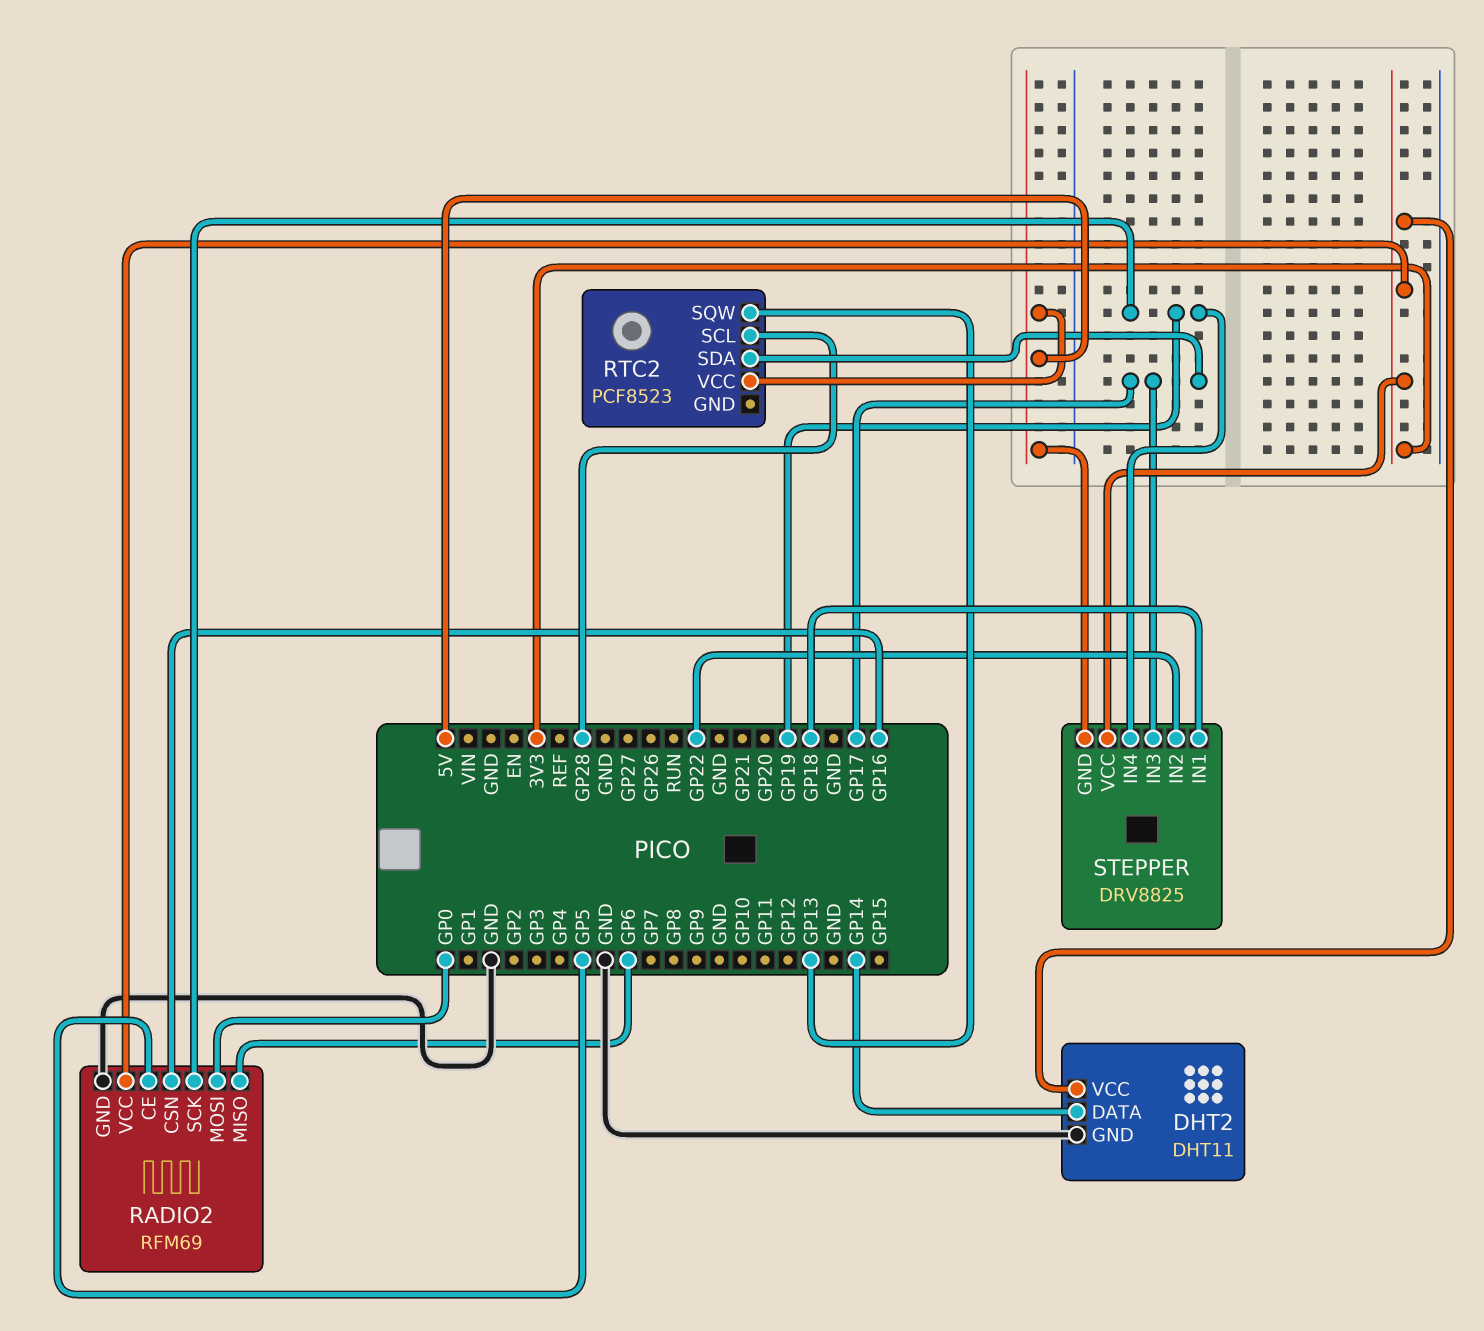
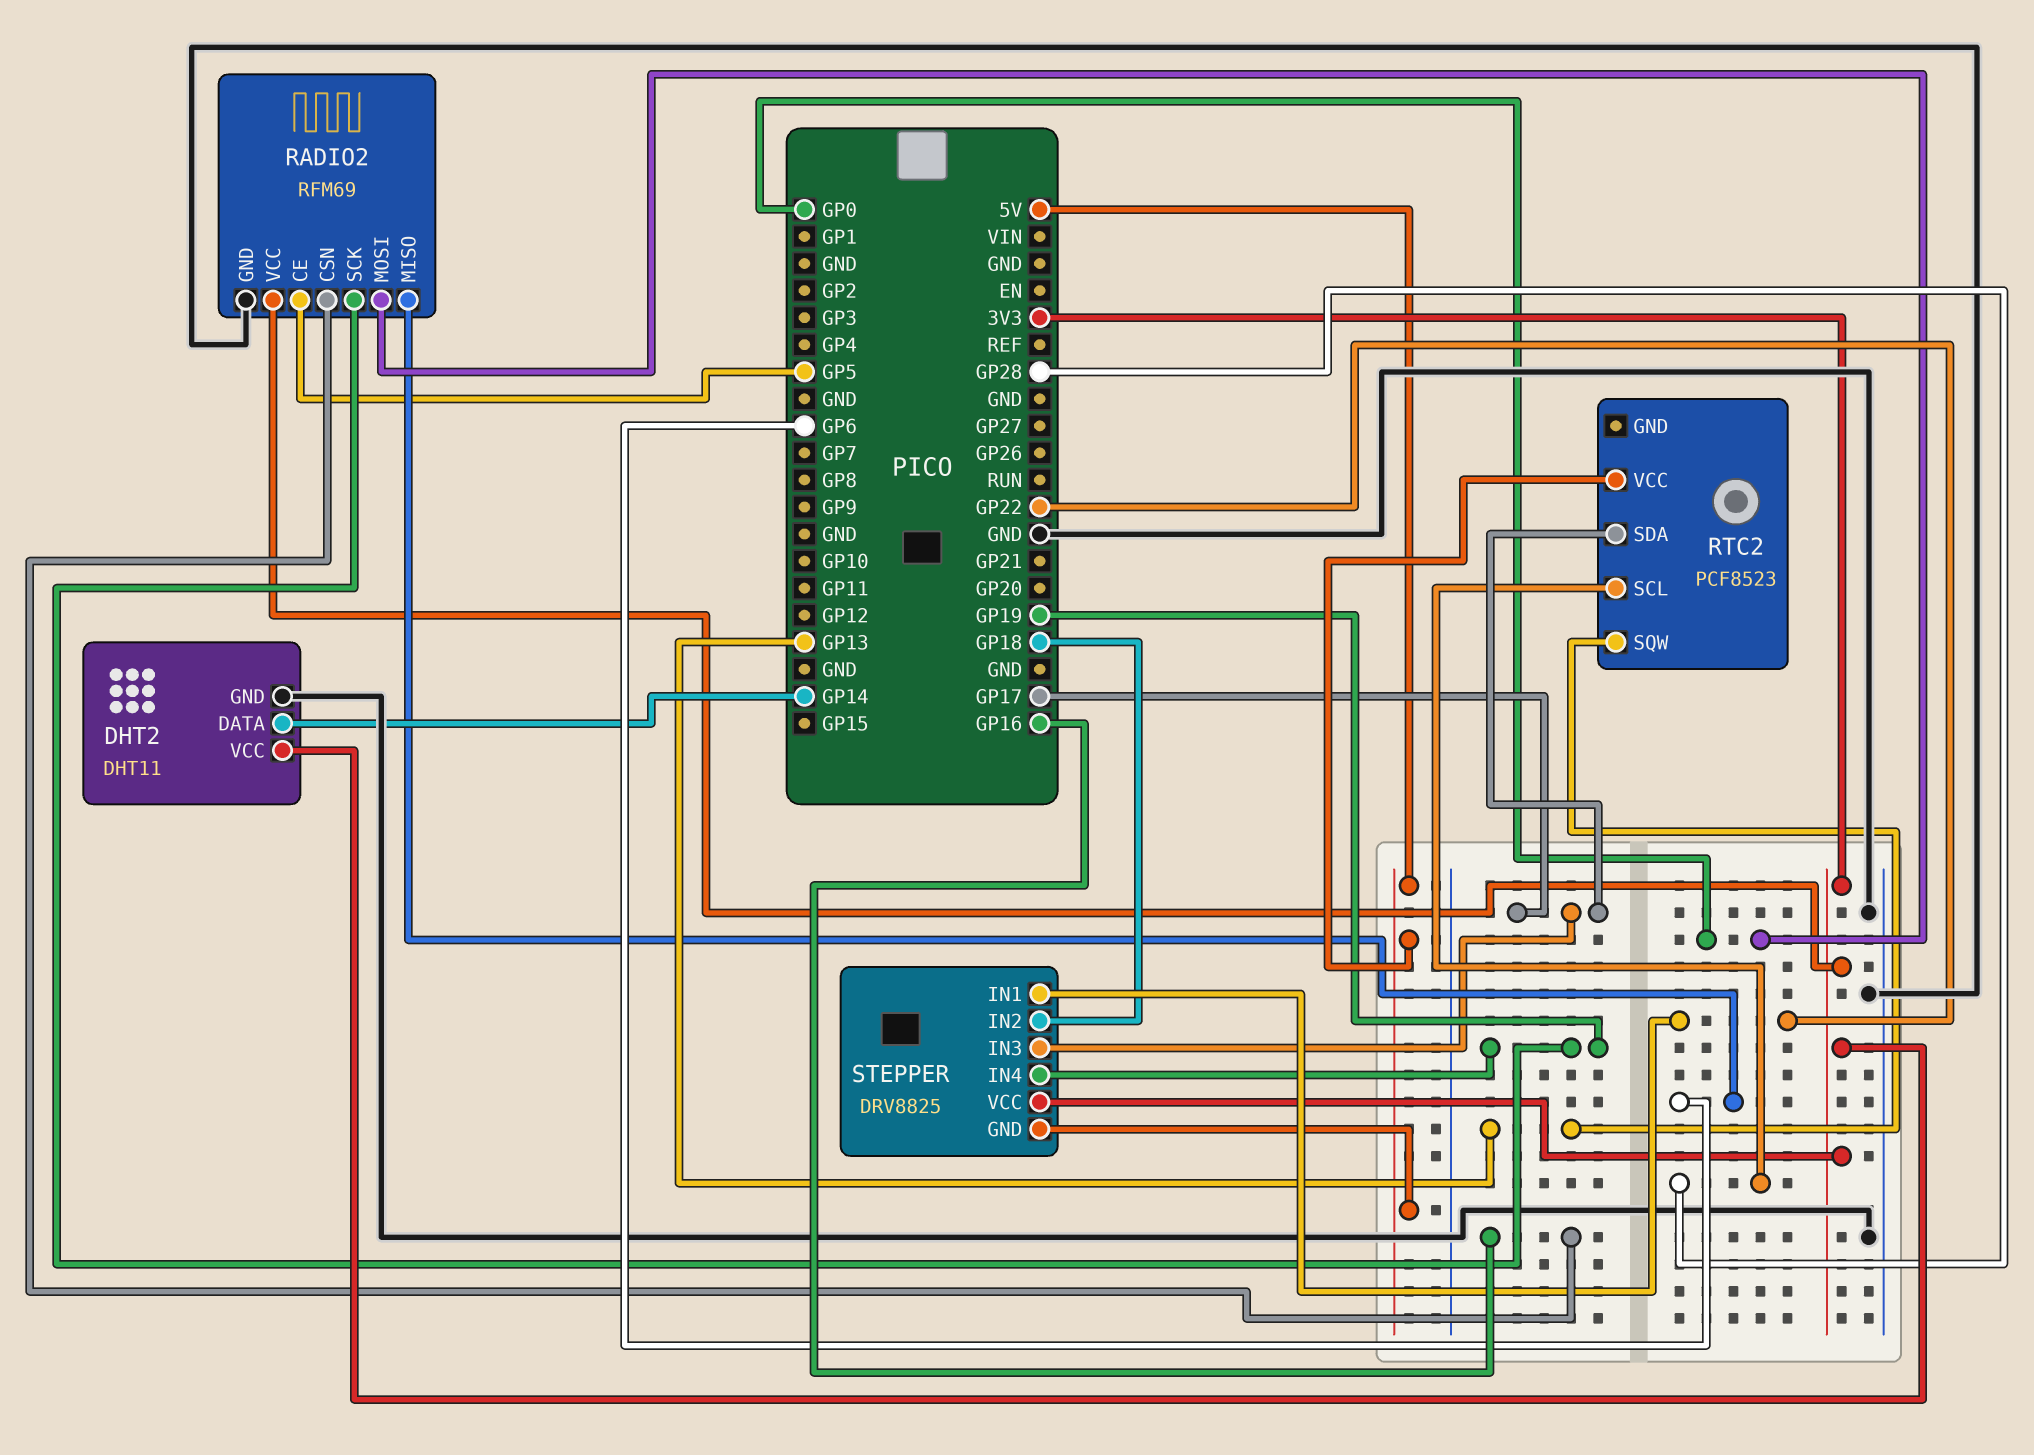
STEPPER pin IN1: GP18 -> GP22
STEPPER pin IN2: GP22 -> GP18

